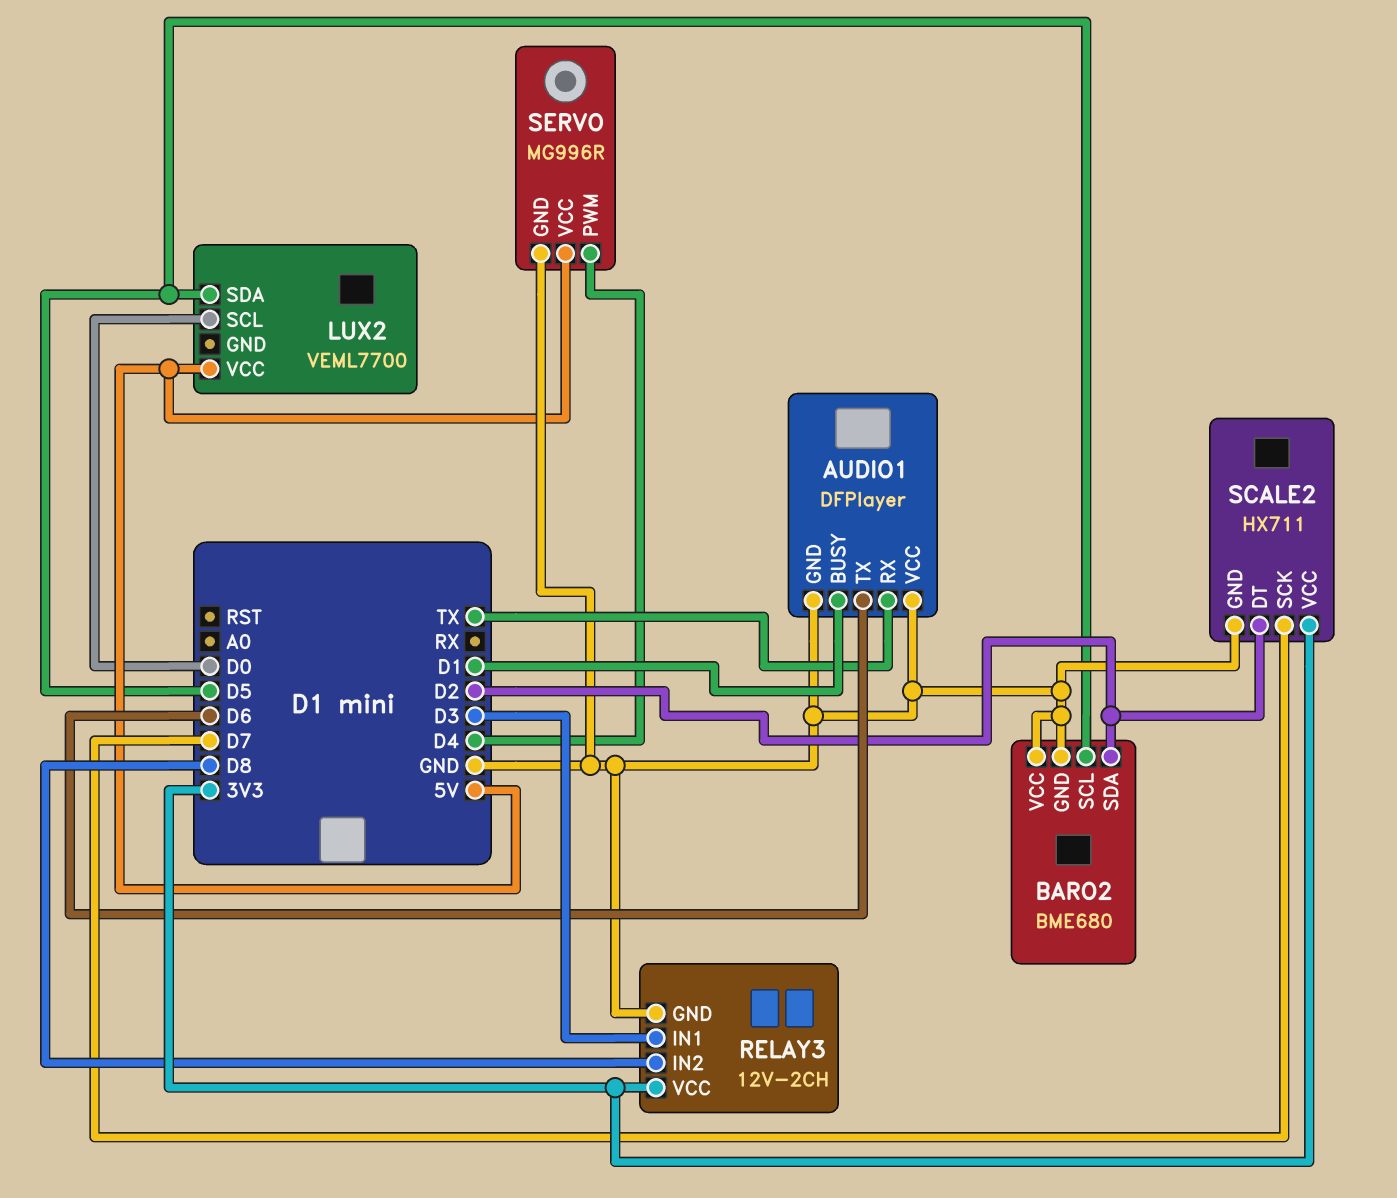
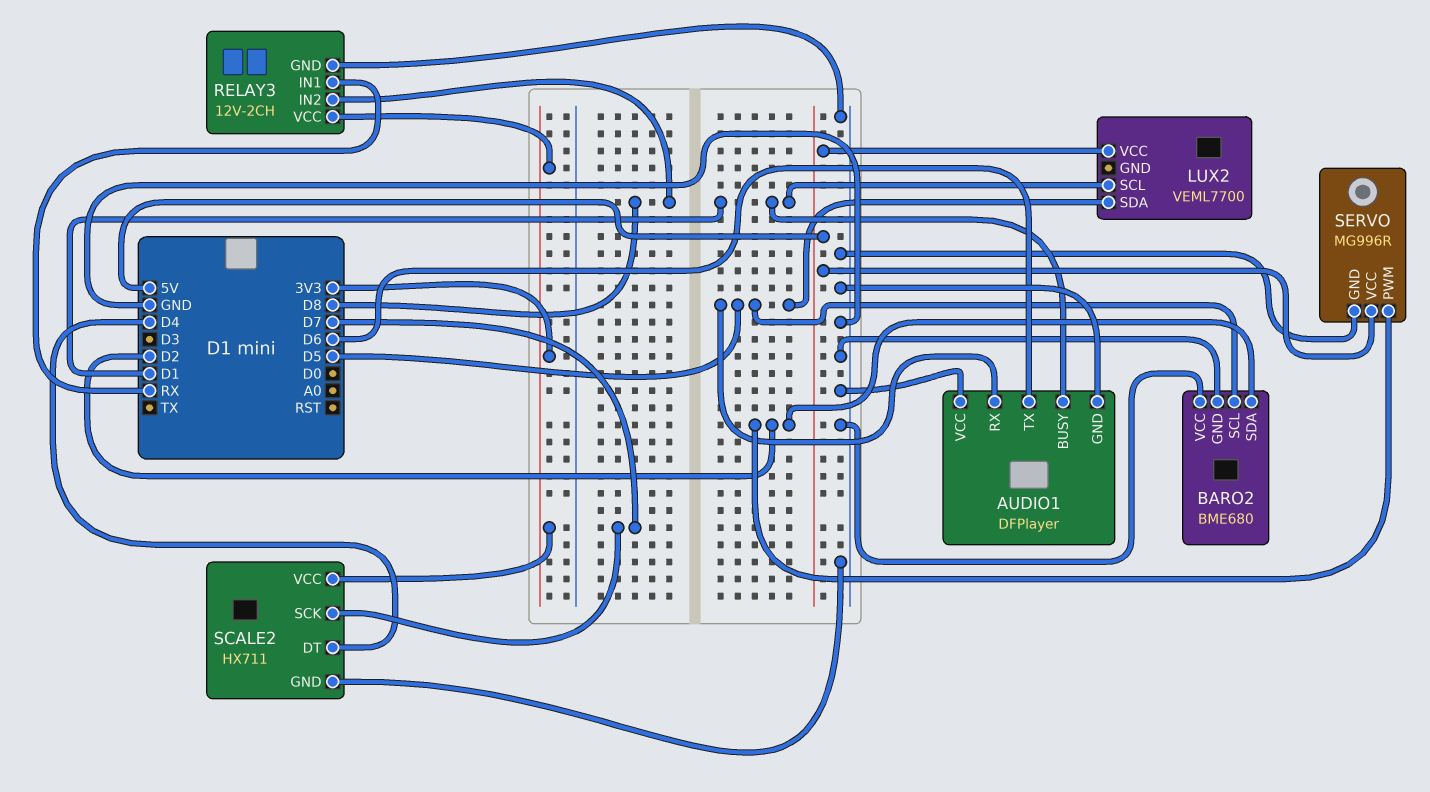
AUDIO1 pin RX: TX -> D5
LUX2 pin SCL: D0 -> D1
RELAY3 pin IN1: D3 -> RX
SCALE2 pin DT: D2 -> D4
SERVO pin PWM: D4 -> D2

